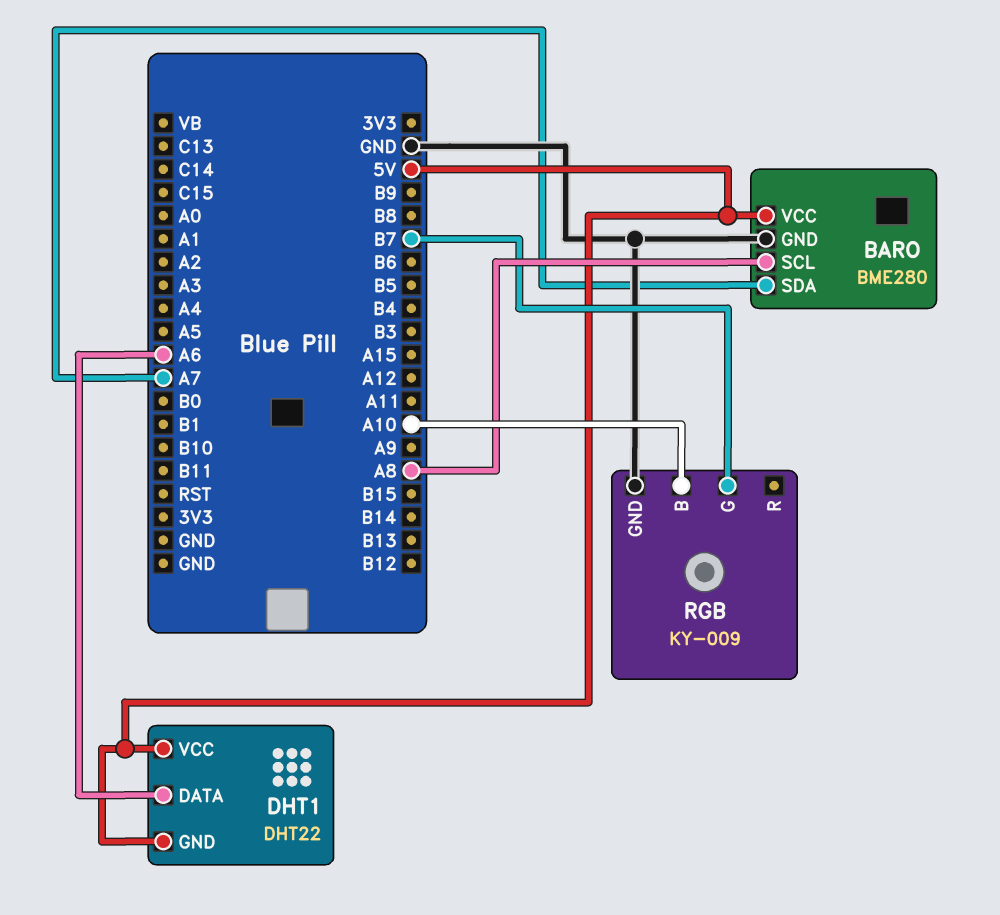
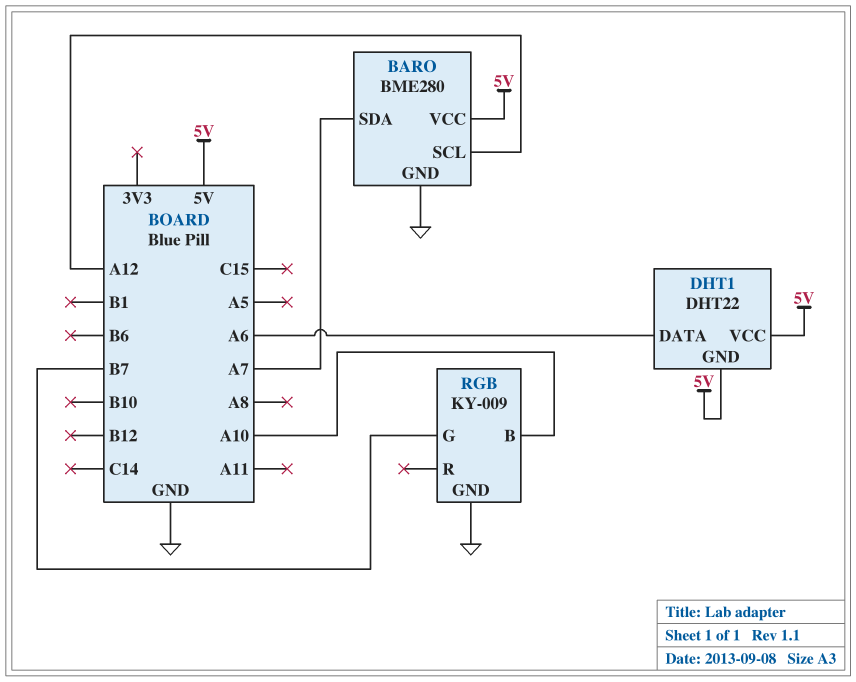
BARO pin SCL: A8 -> A12

